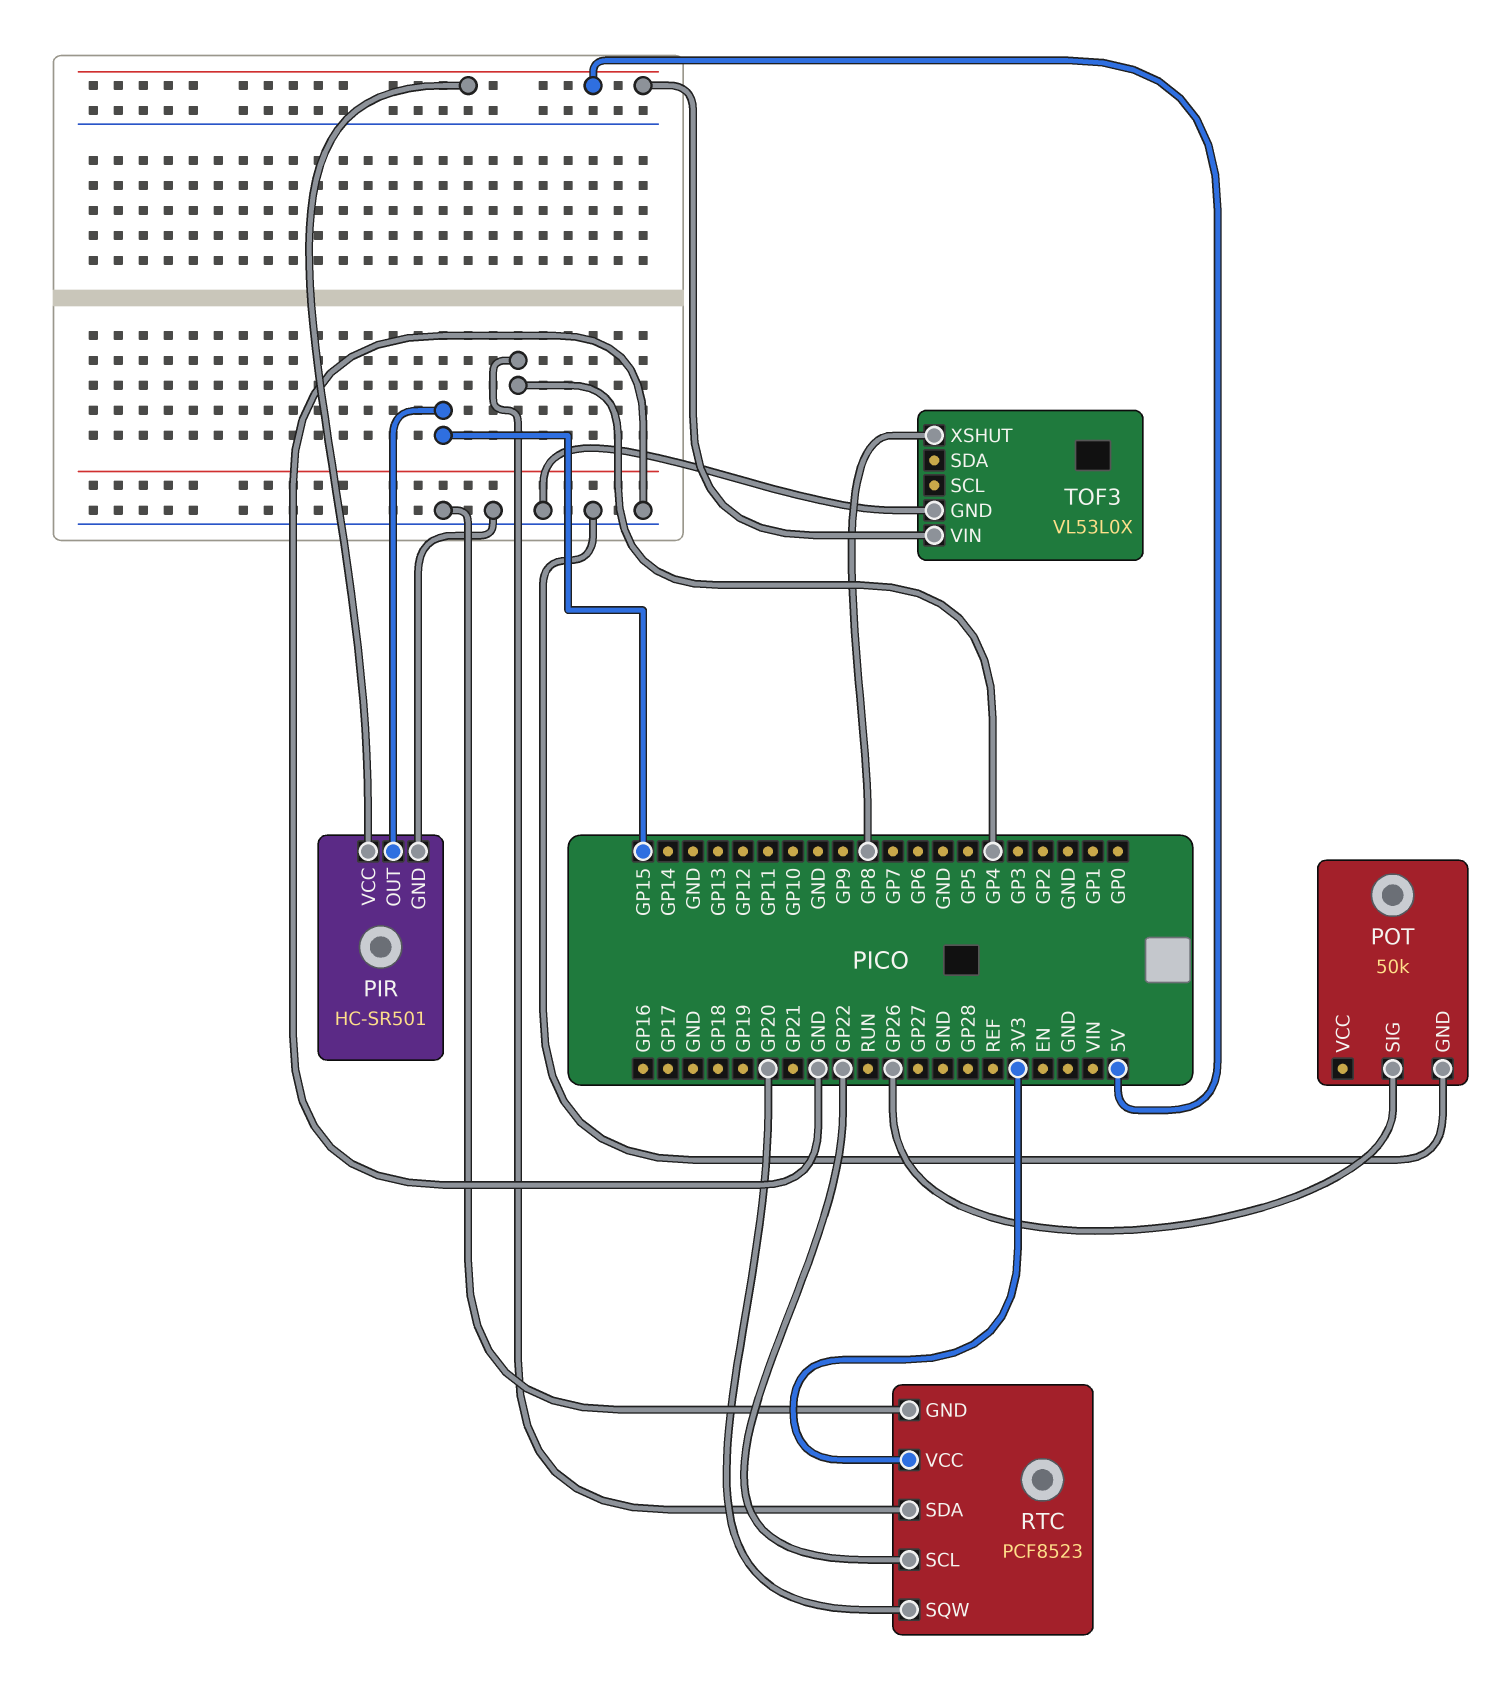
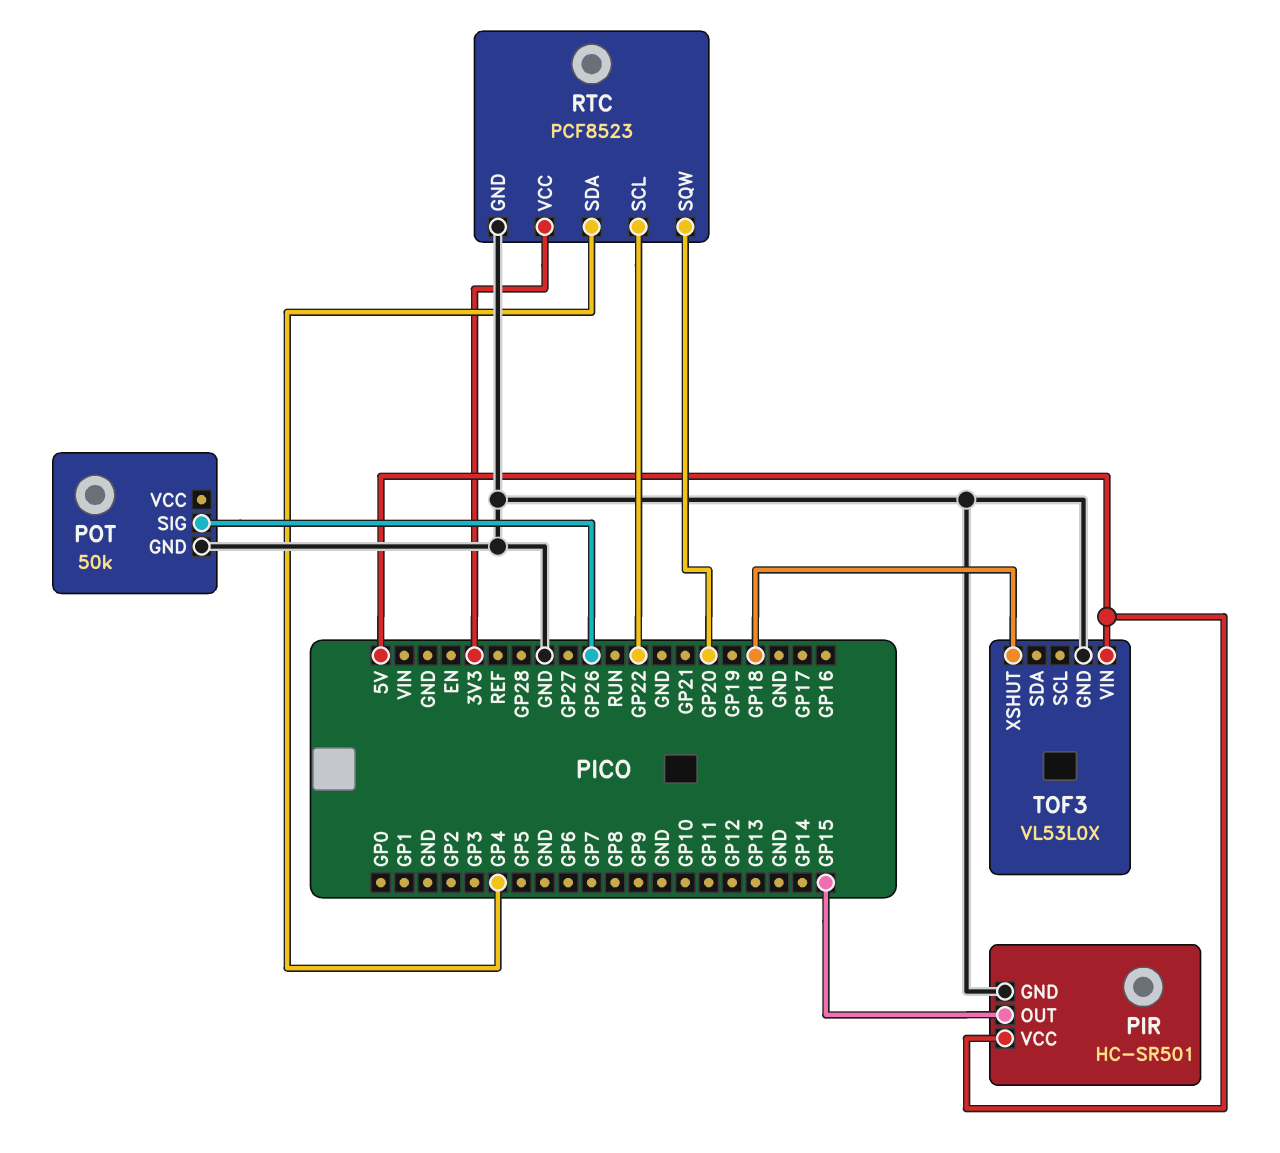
TOF3 pin XSHUT: GP8 -> GP18

